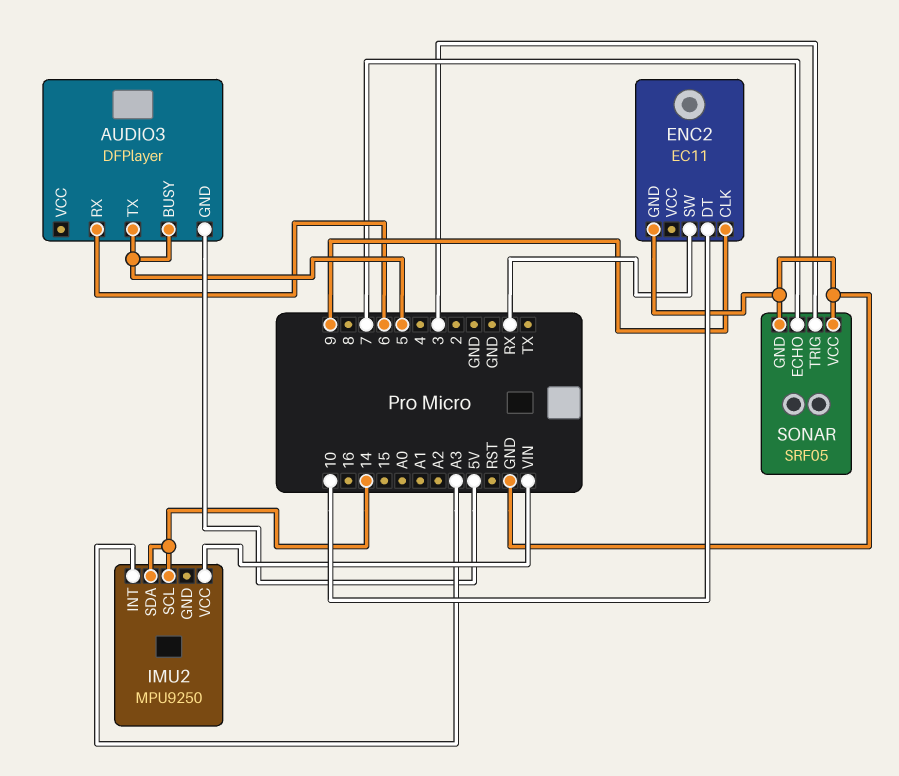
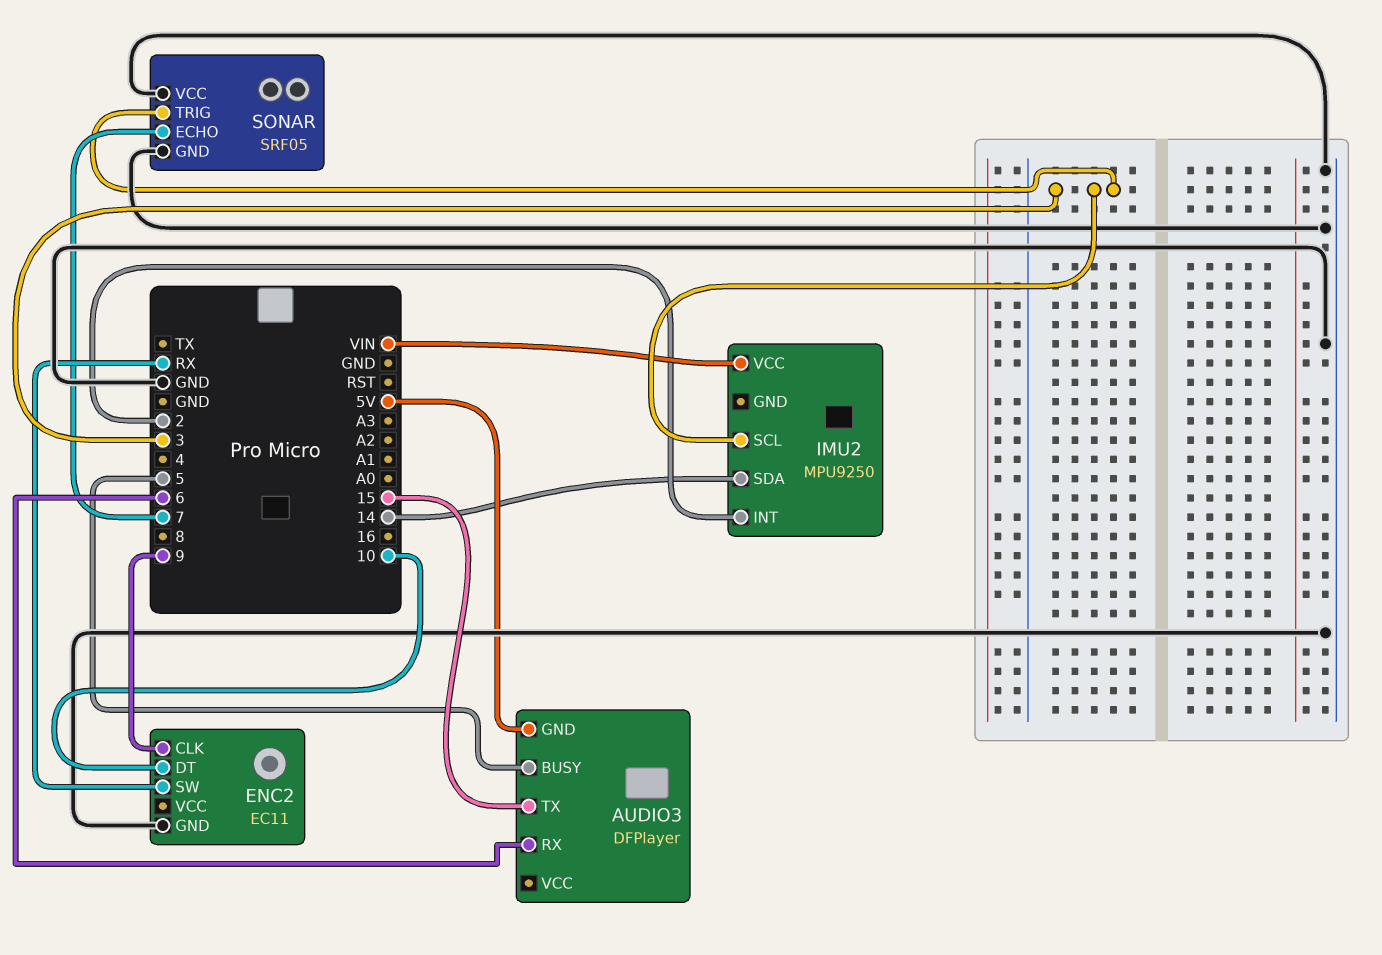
AUDIO3 pin TX: 5 -> 15
IMU2 pin INT: A3 -> 2
IMU2 pin SCL: 14 -> 3

